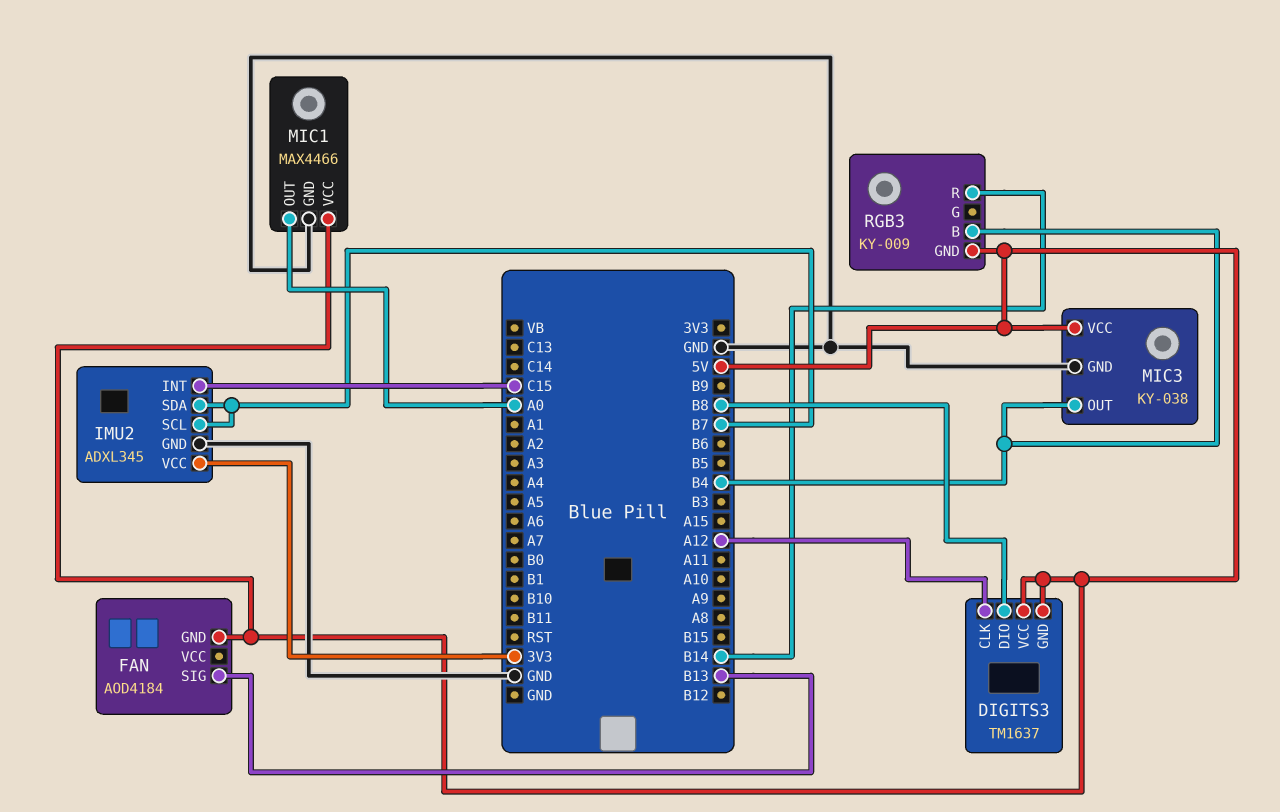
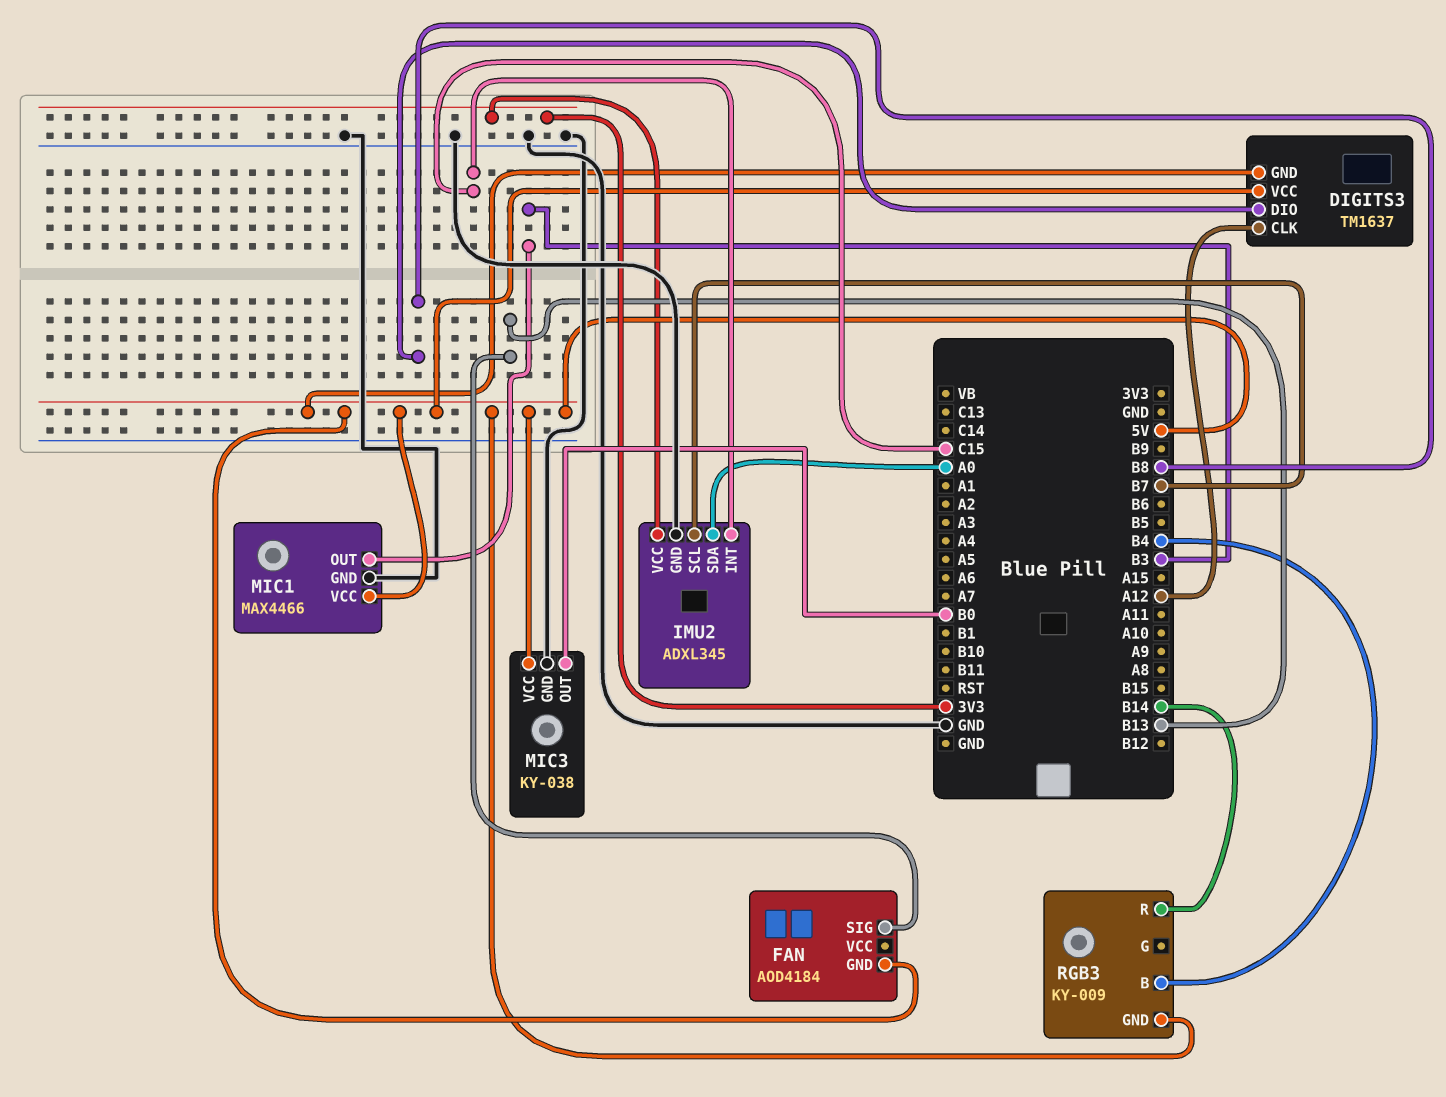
IMU2 pin SDA: B7 -> A0
MIC1 pin OUT: A0 -> B3
MIC3 pin OUT: B4 -> B0

